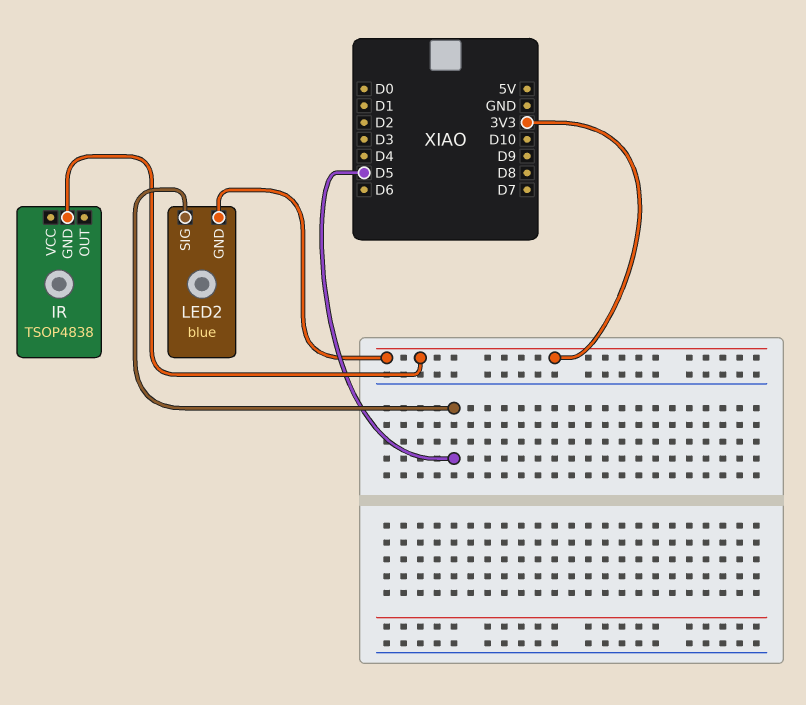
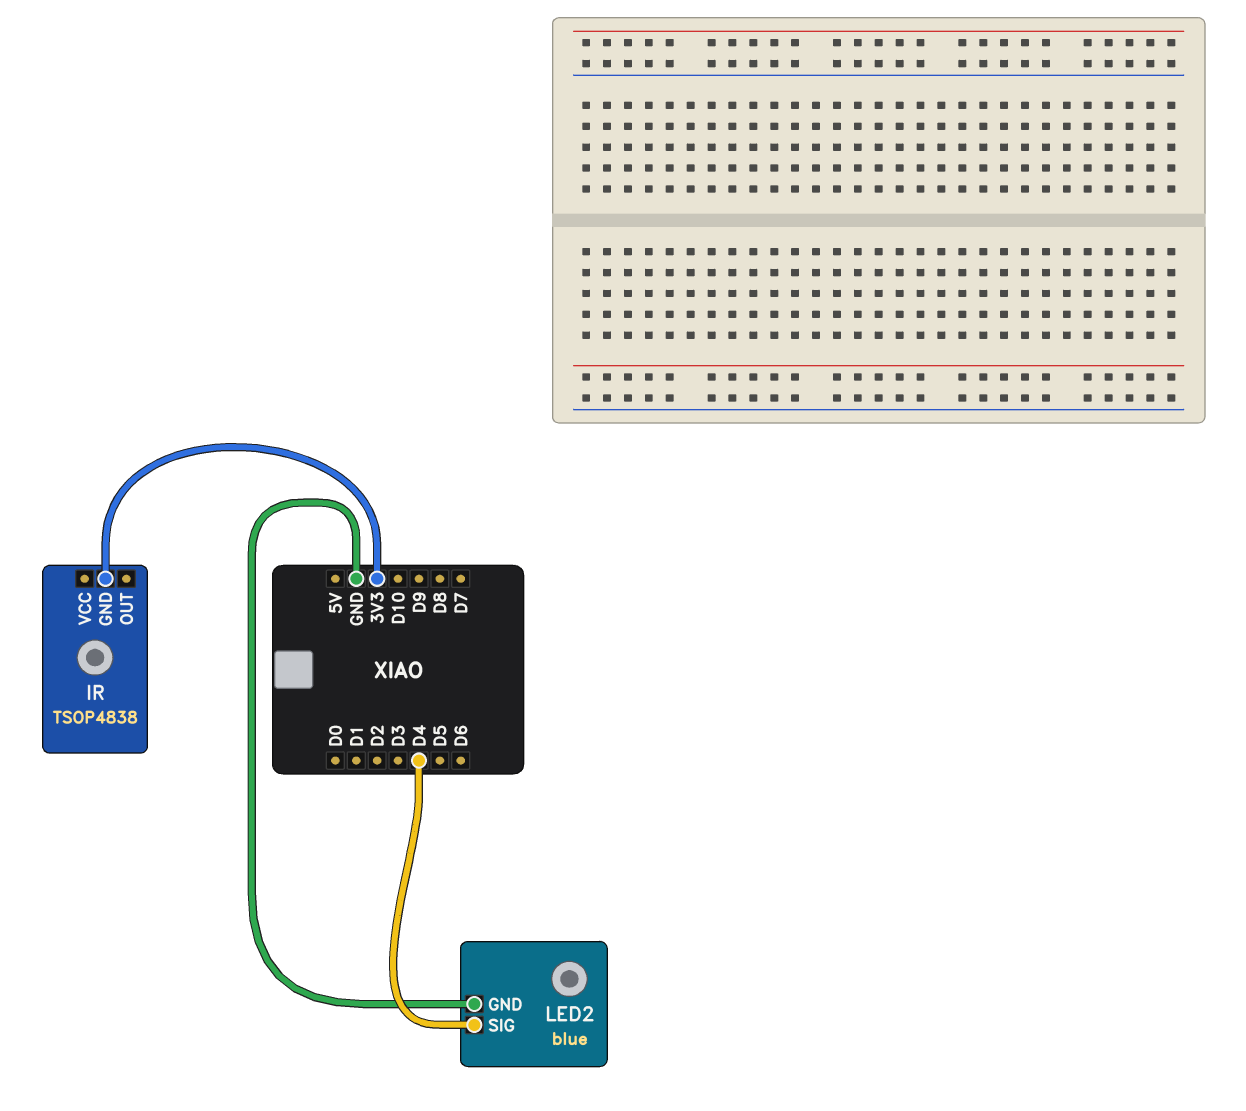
LED2 pin GND: 3V3 -> GND
LED2 pin SIG: D5 -> D4

